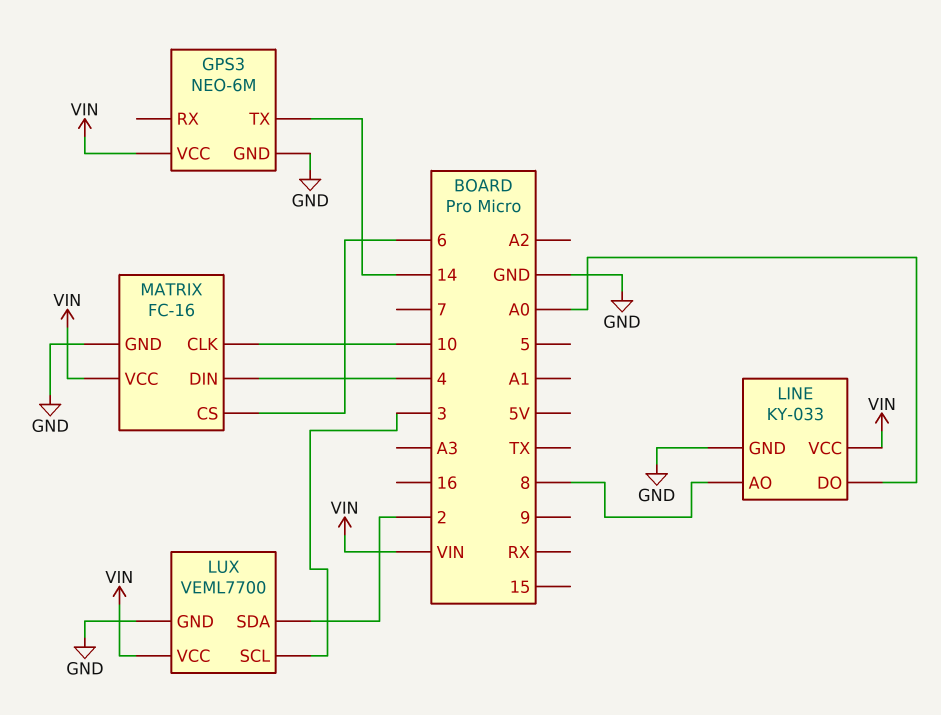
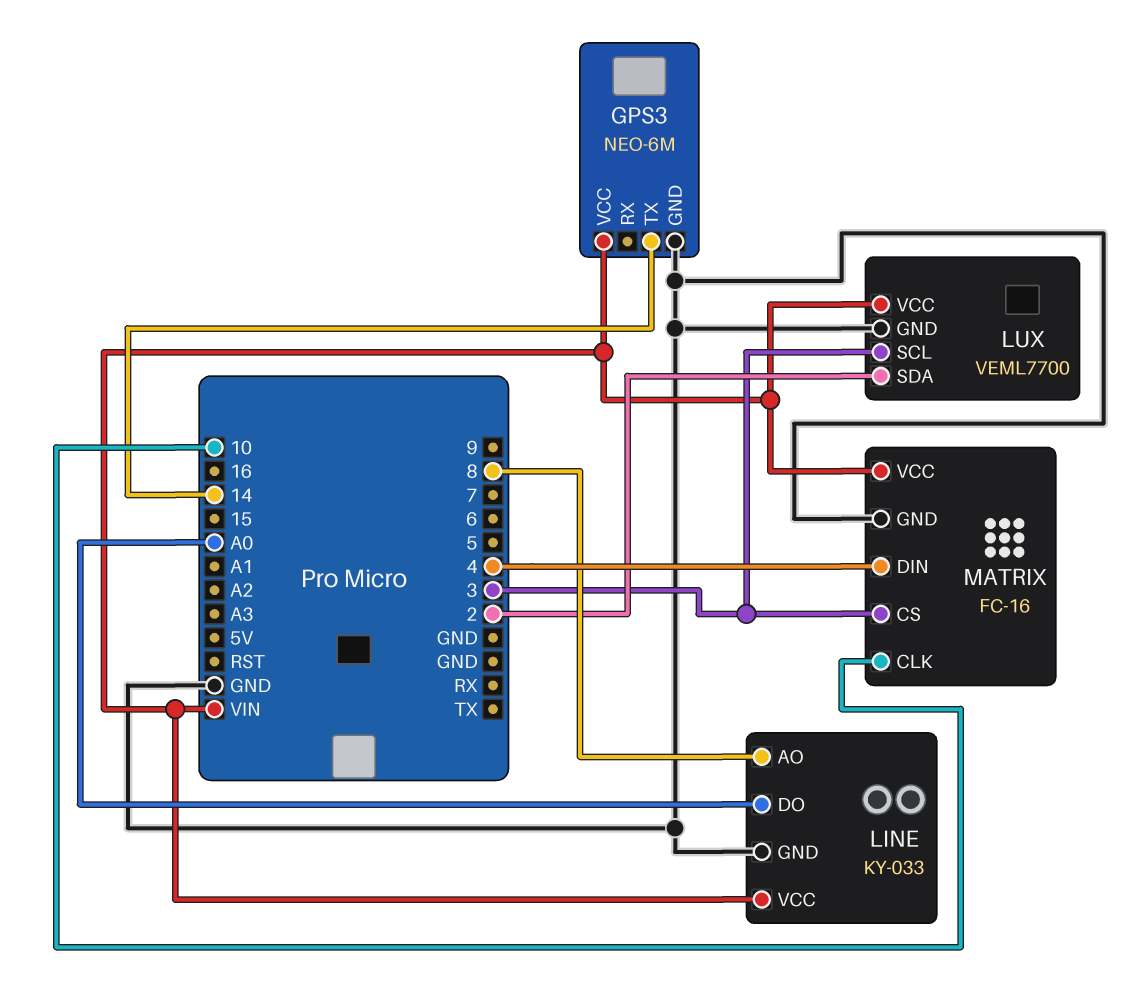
MATRIX pin CS: 6 -> 3

